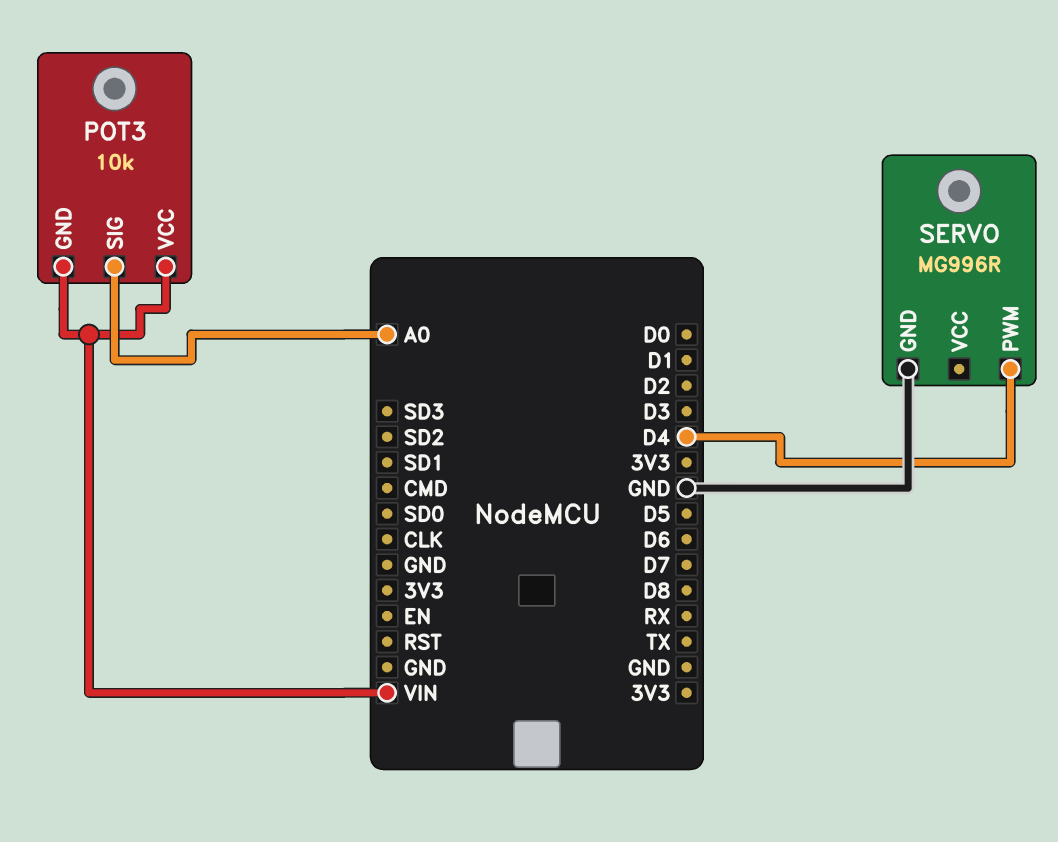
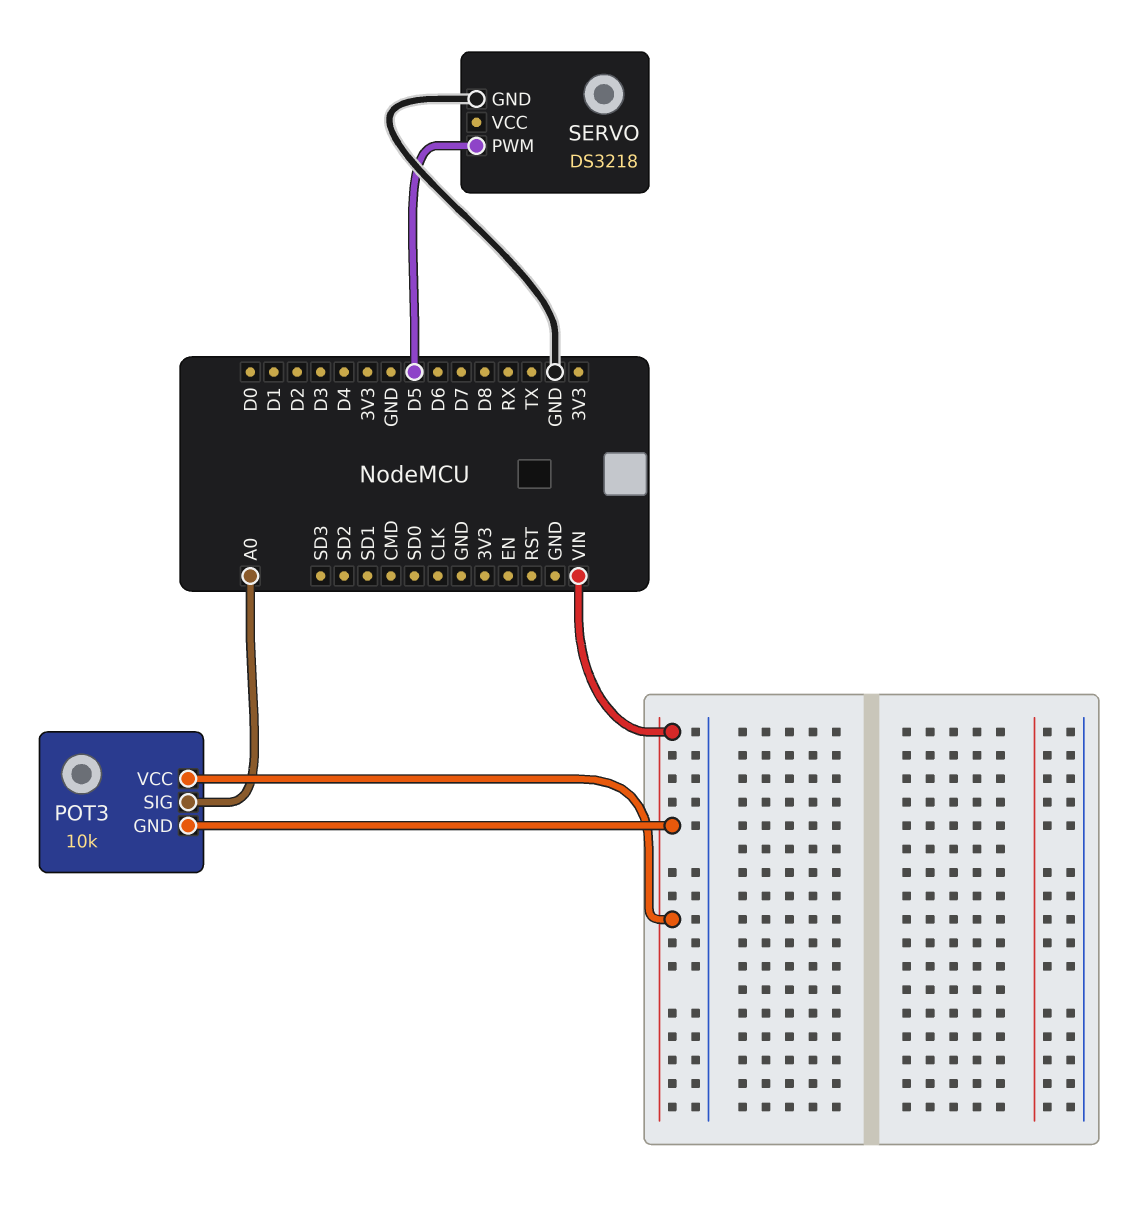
SERVO: MG996R -> DS3218
SERVO pin PWM: D4 -> D5

